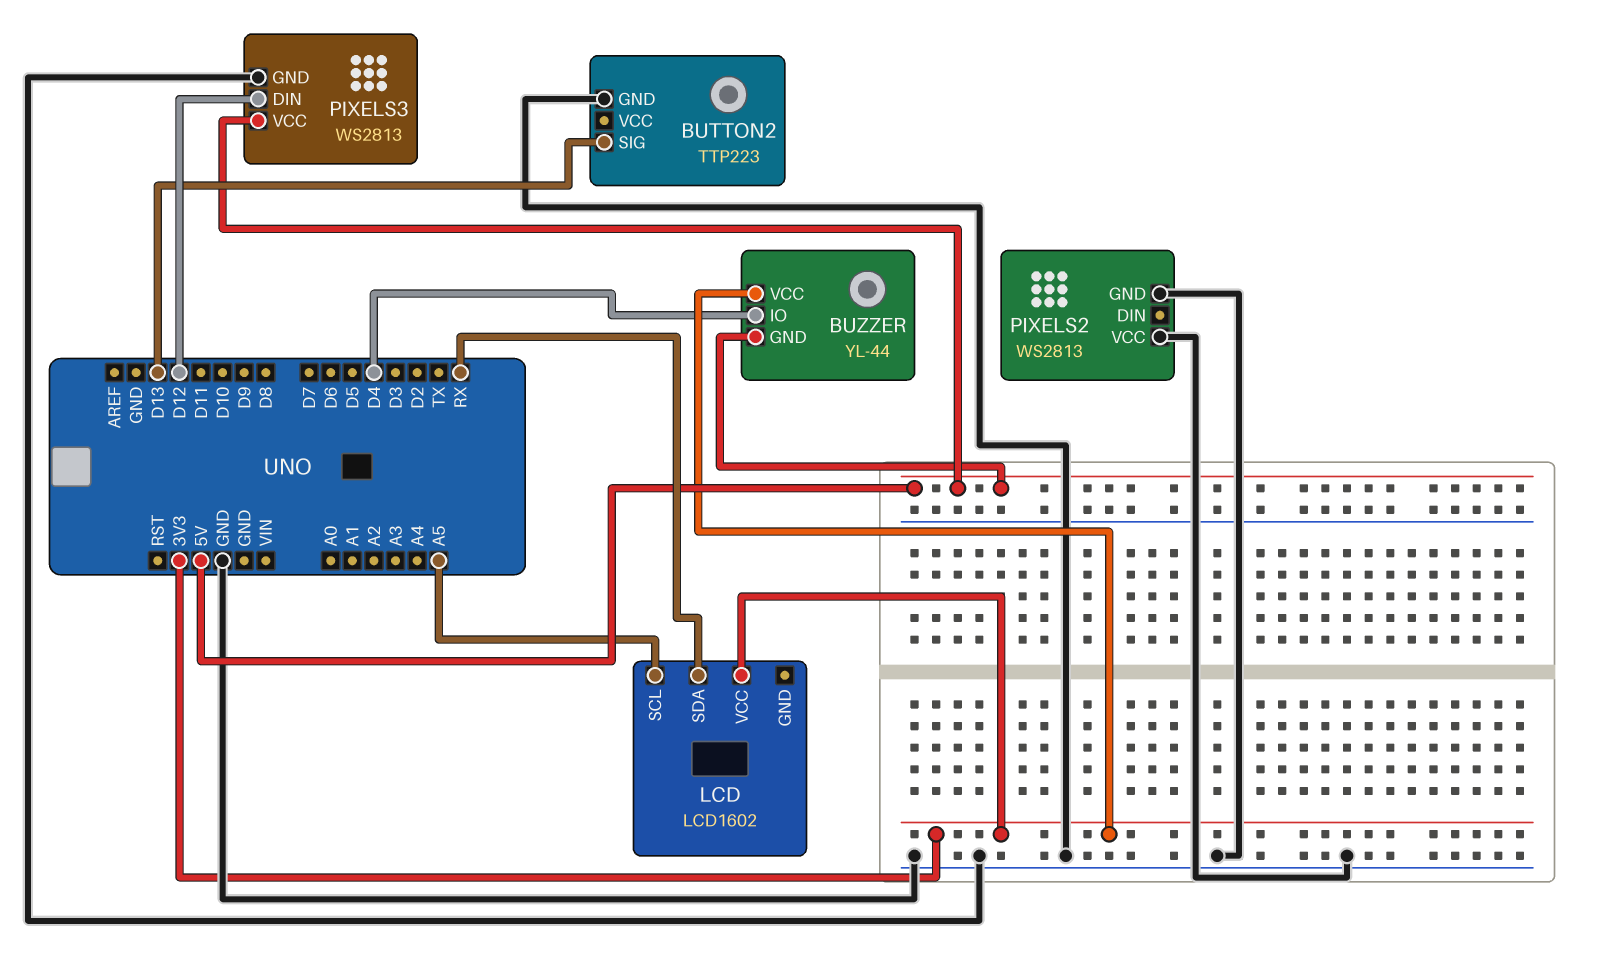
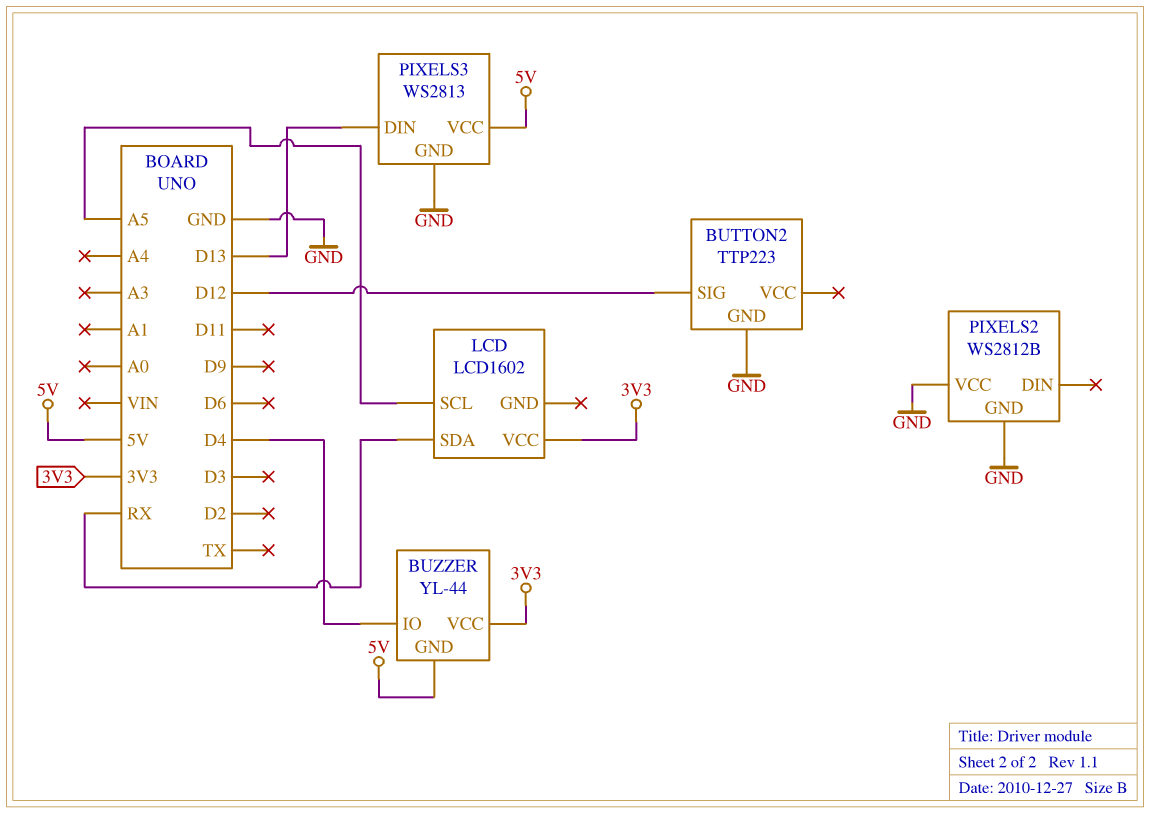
BUTTON2 pin SIG: D13 -> D12
PIXELS2: WS2813 -> WS2812B
PIXELS3 pin DIN: D12 -> D13

